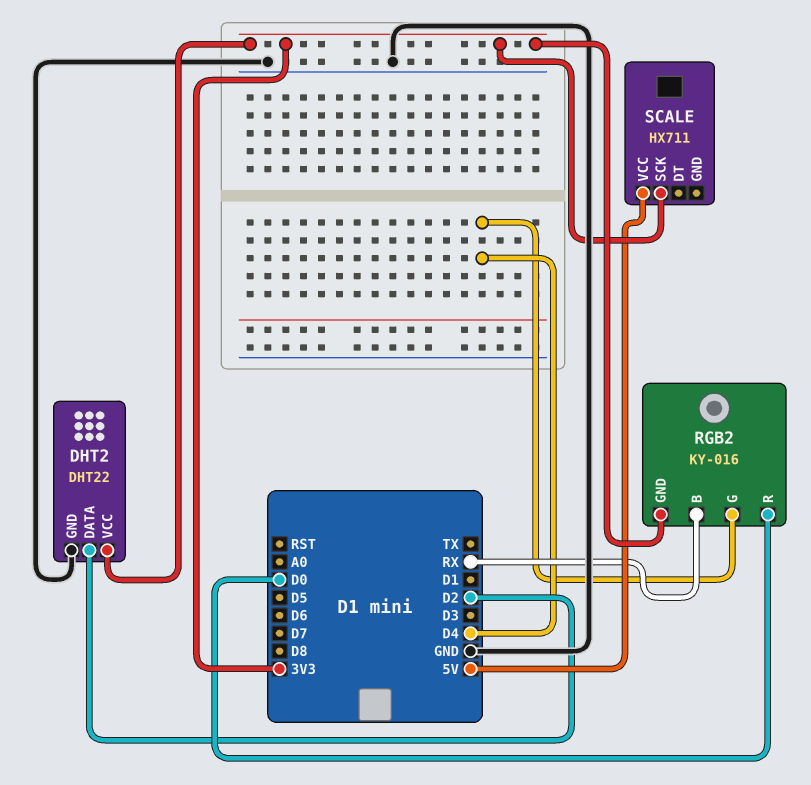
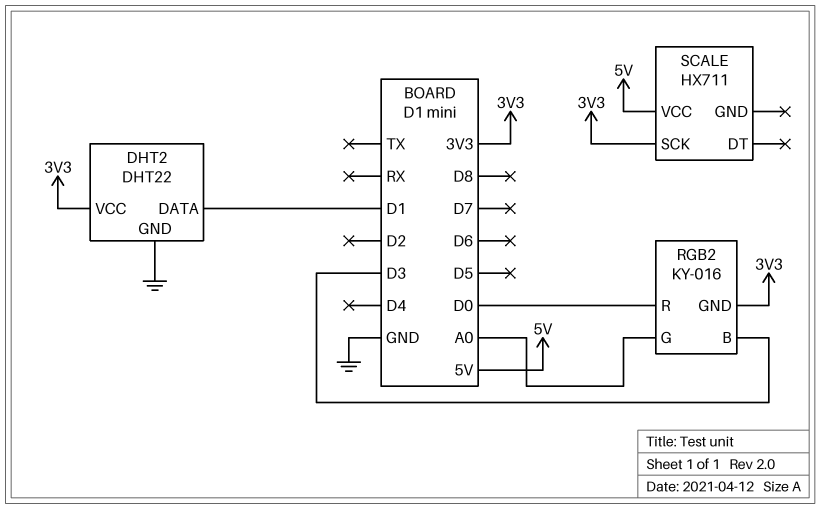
DHT2 pin DATA: D2 -> D1
RGB2 pin B: RX -> D3
RGB2 pin G: D4 -> A0

